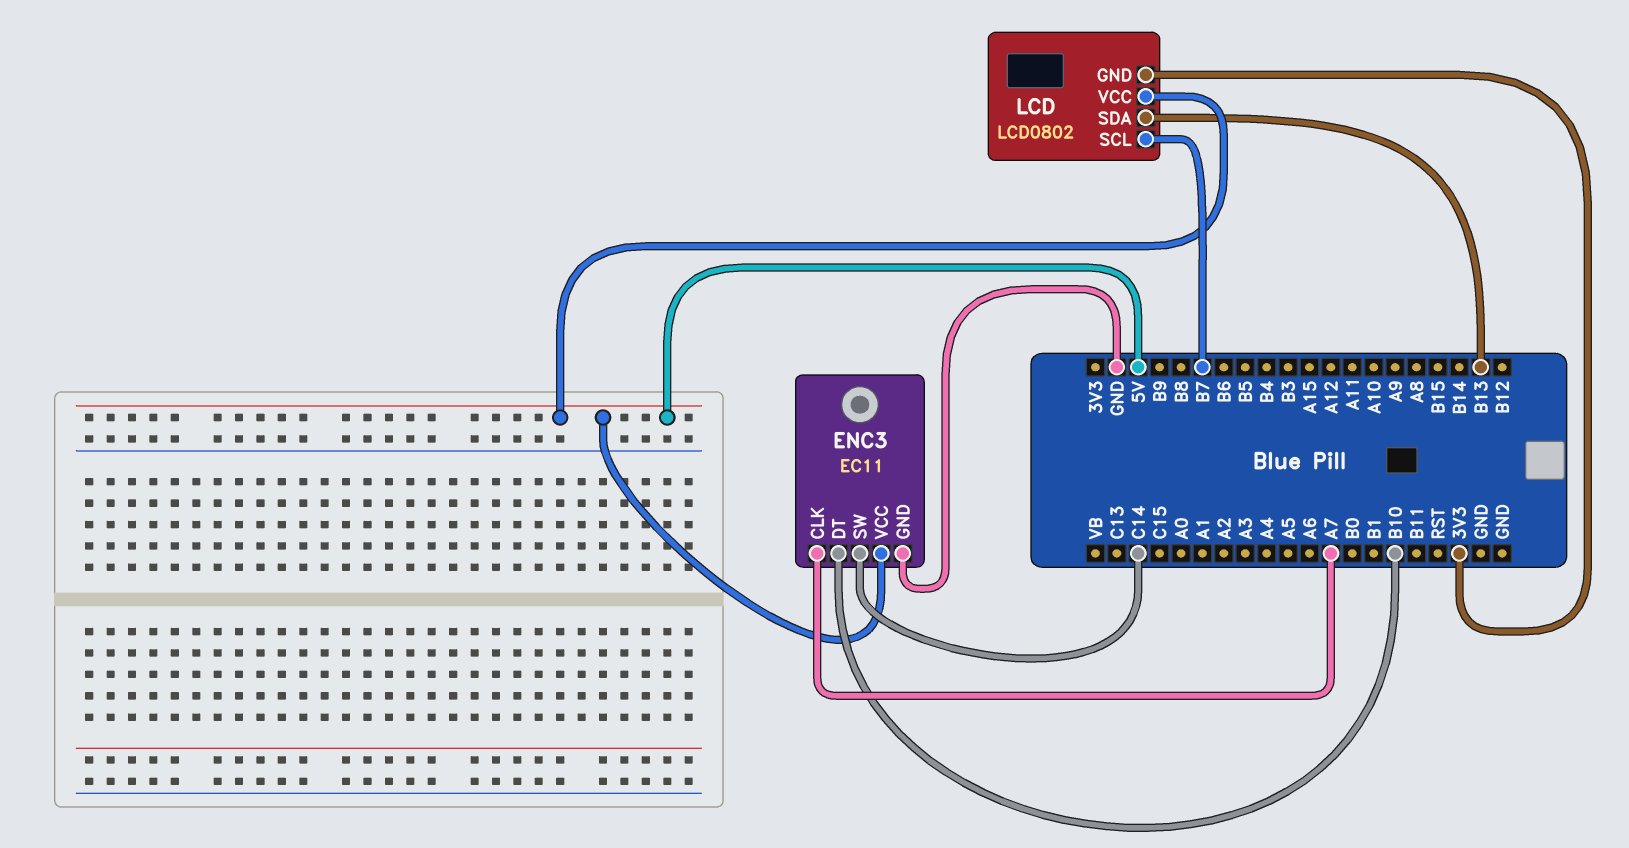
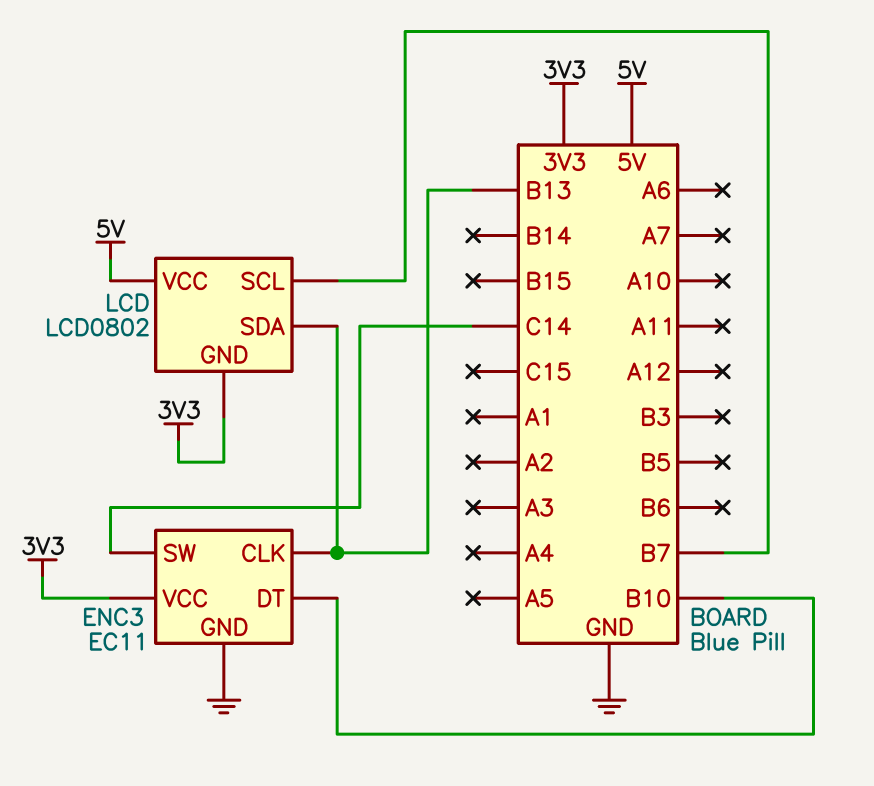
ENC3 pin CLK: A7 -> B13
ENC3 pin VCC: 5V -> 3V3

